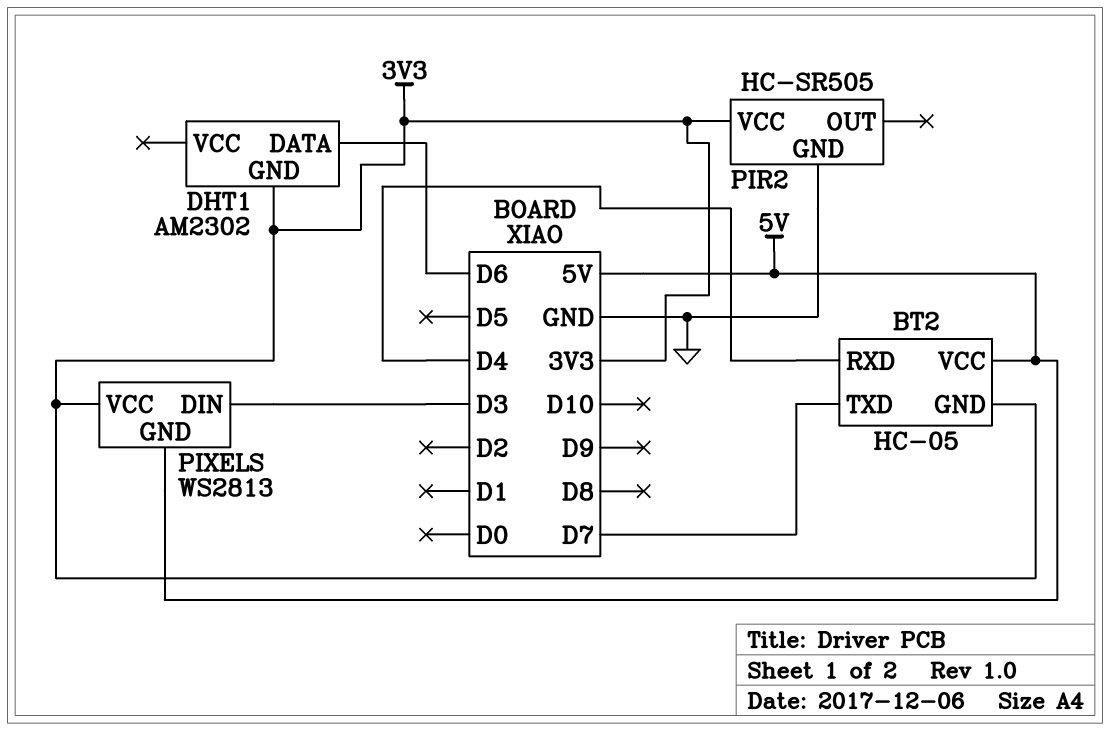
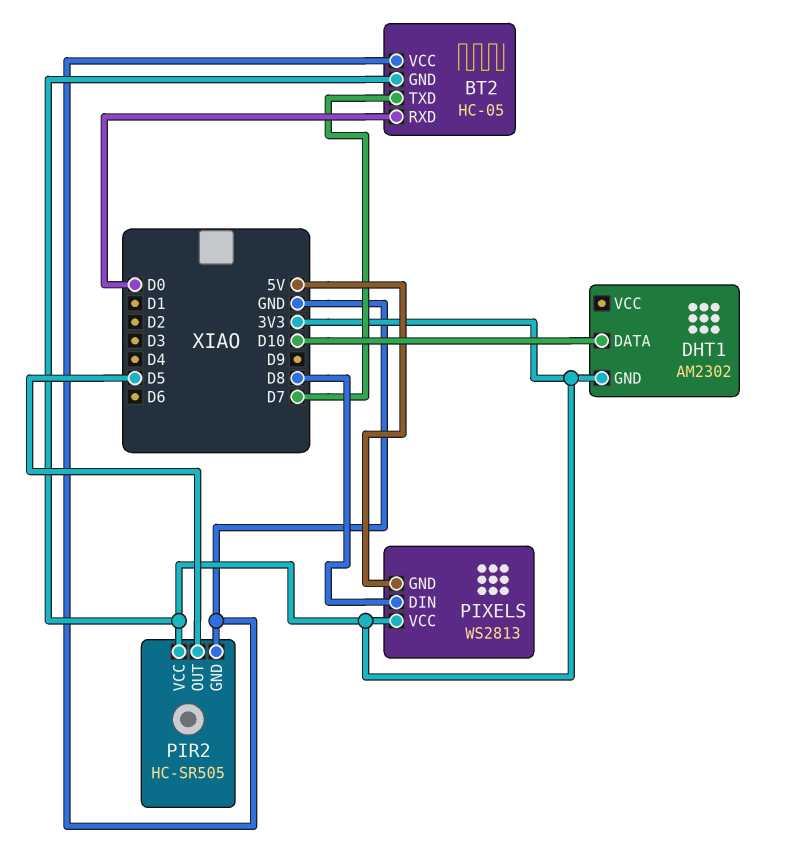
BT2 pin RXD: D4 -> D0
BT2 pin VCC: 5V -> GND
DHT1 pin DATA: D6 -> D10
PIR2 pin OUT: none -> D5
PIXELS pin DIN: D3 -> D8

